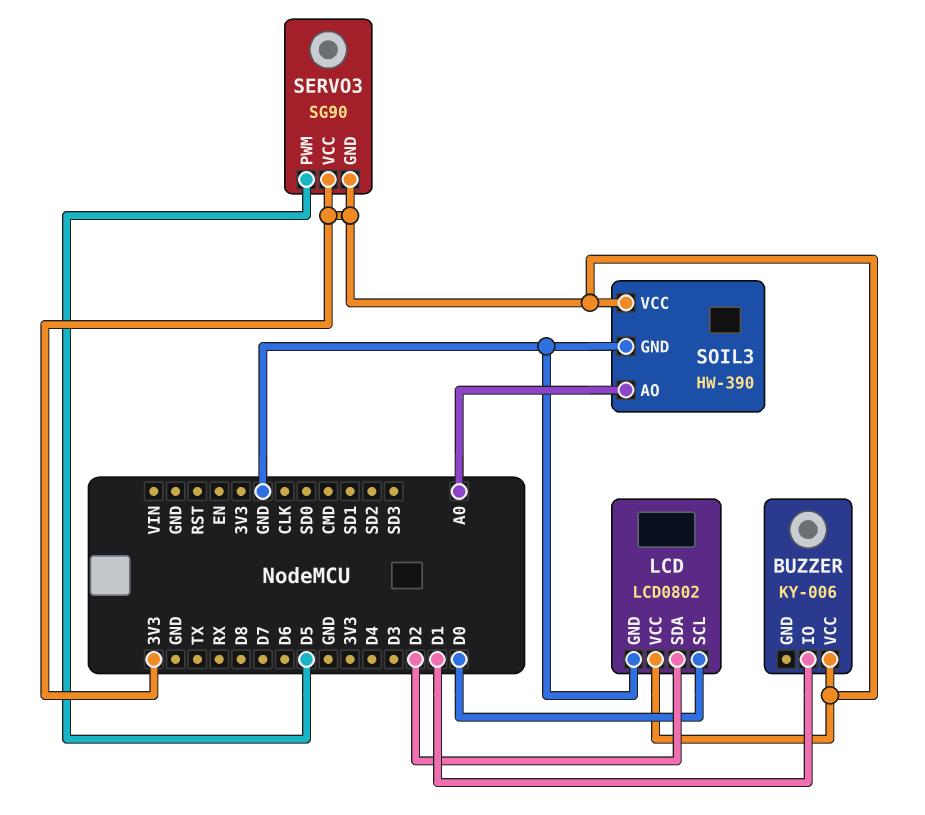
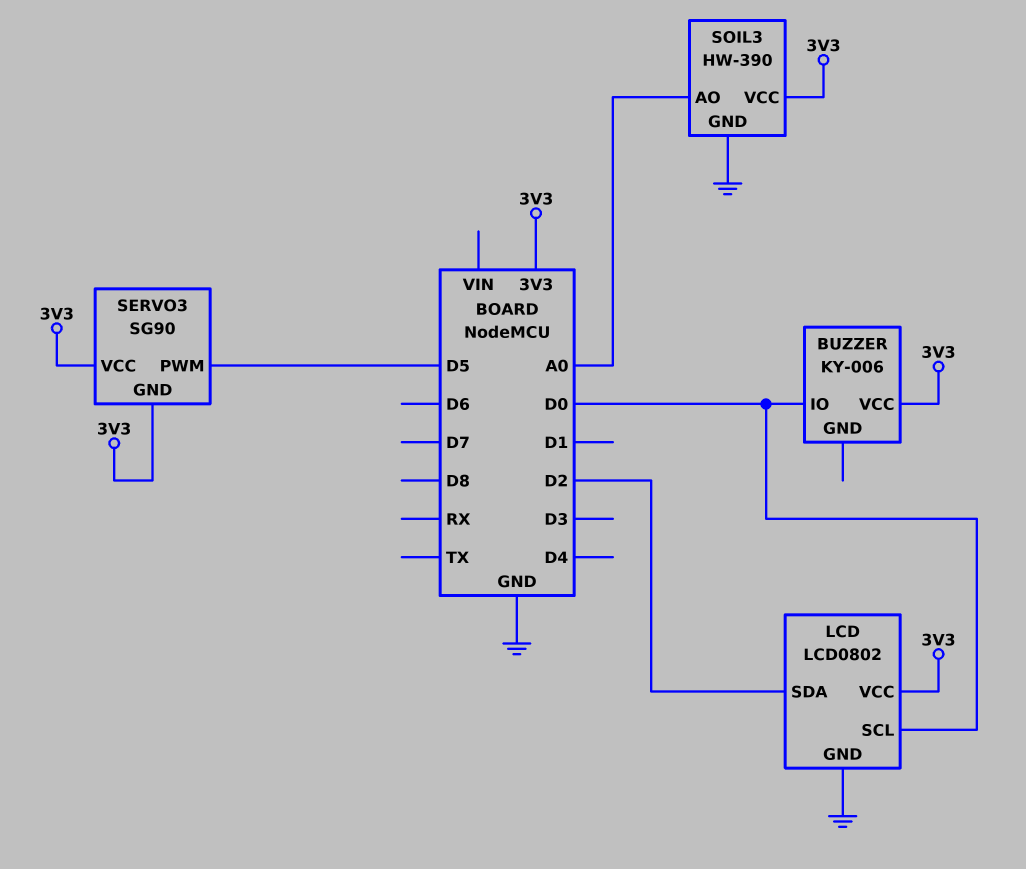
BUZZER pin IO: D1 -> D0

